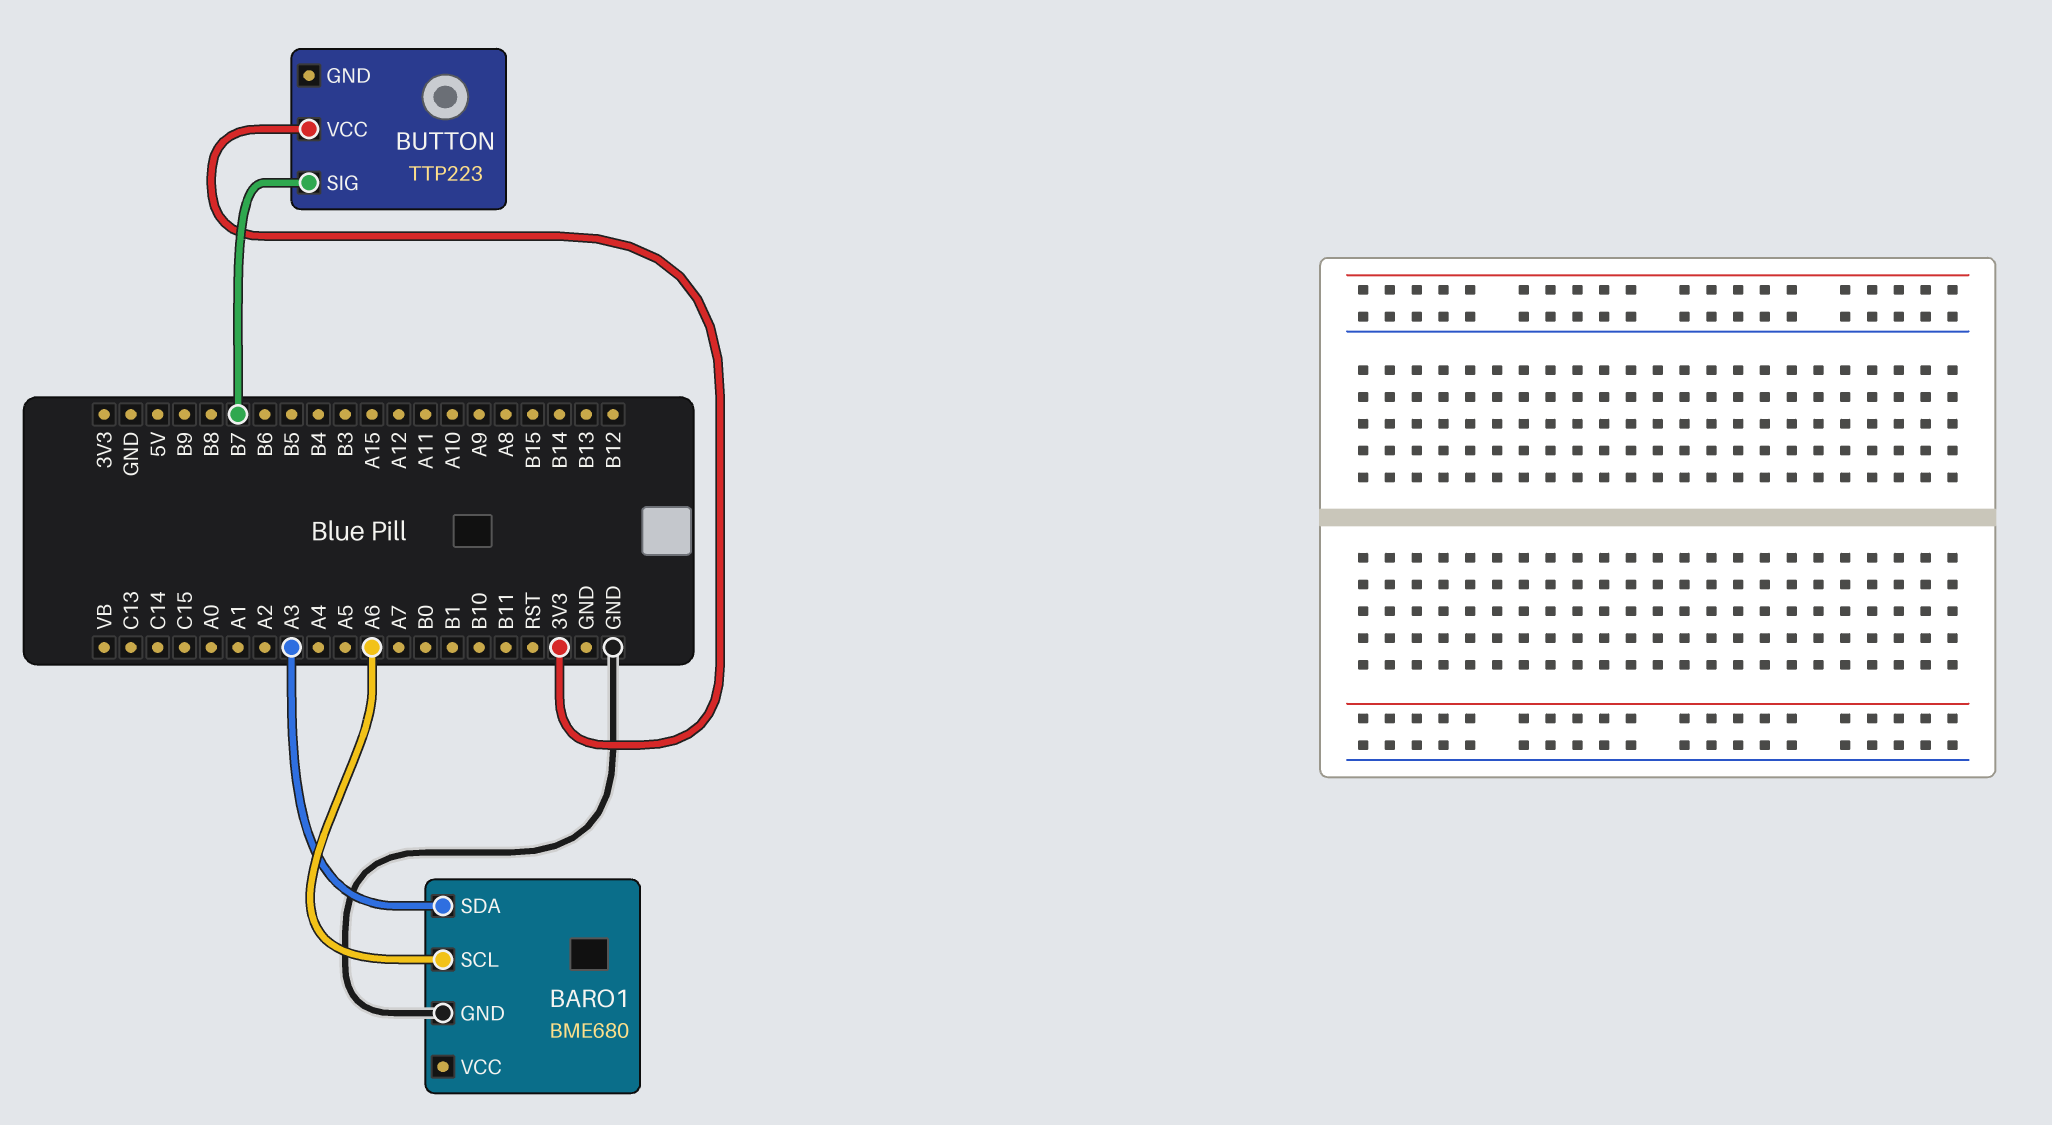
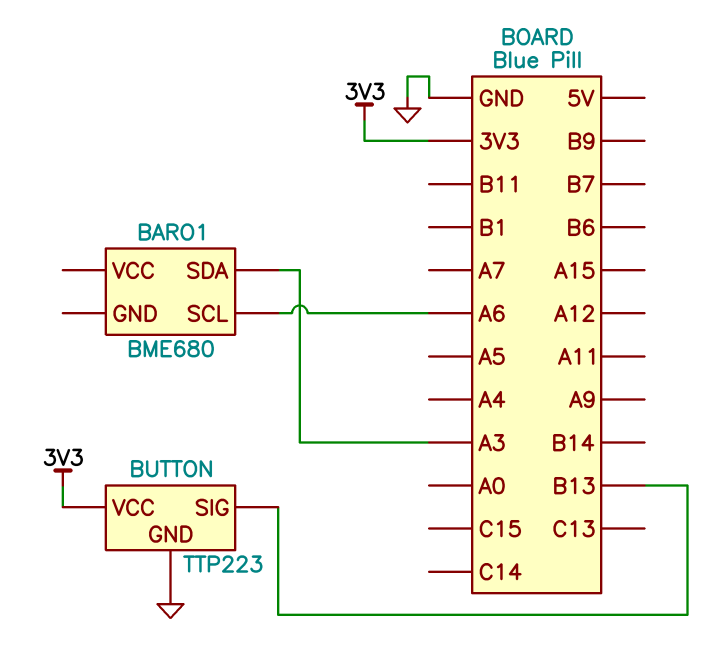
BARO1 pin GND: GND -> none
BUTTON pin GND: none -> GND
BUTTON pin SIG: B7 -> B13

